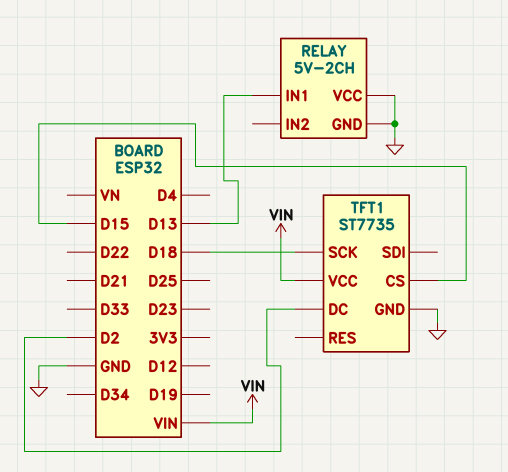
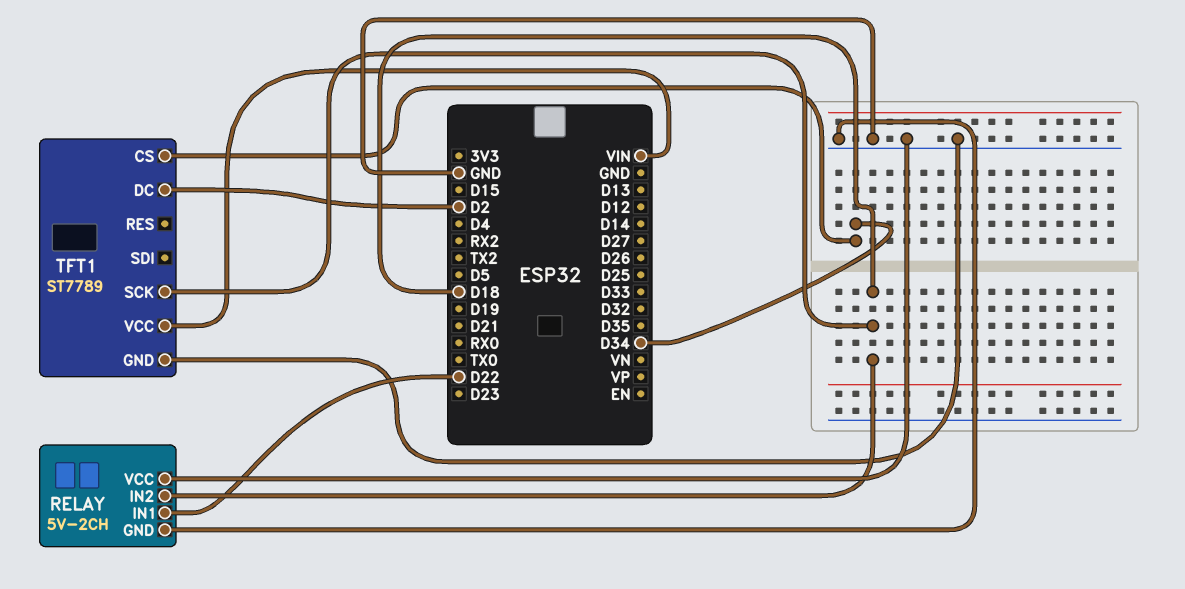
RELAY pin IN1: D13 -> D22
RELAY pin IN2: none -> D18
TFT1: ST7735 -> ST7789
TFT1 pin CS: D15 -> D34

